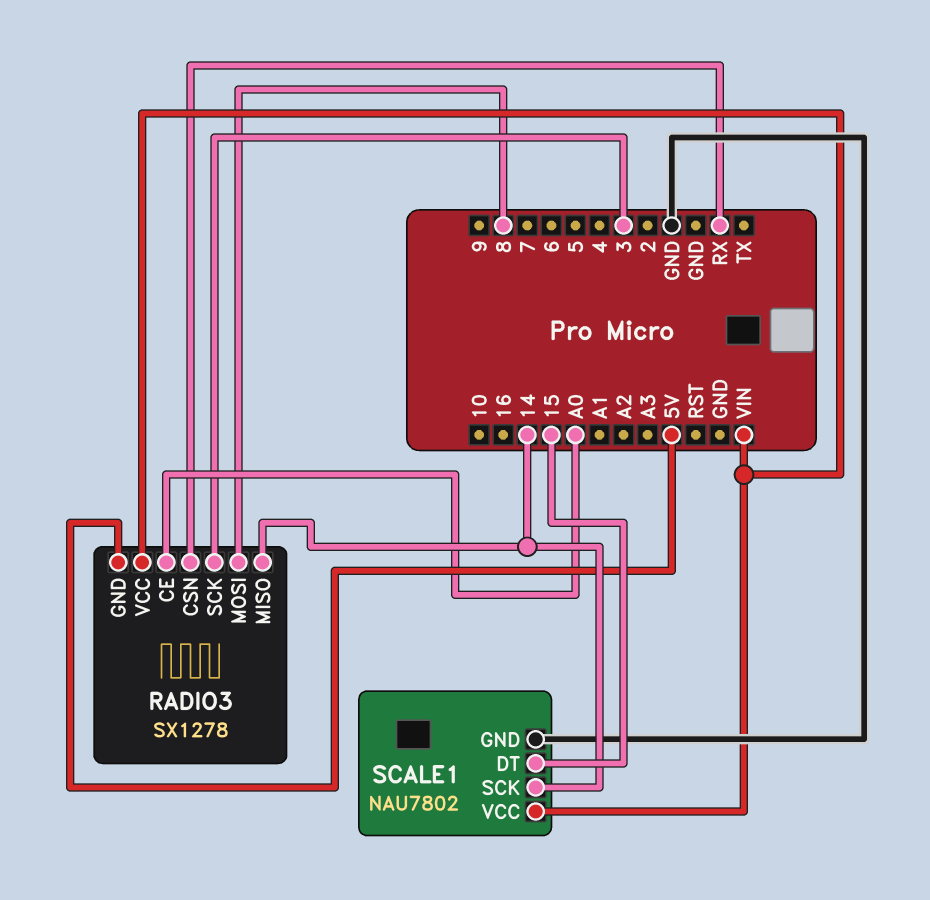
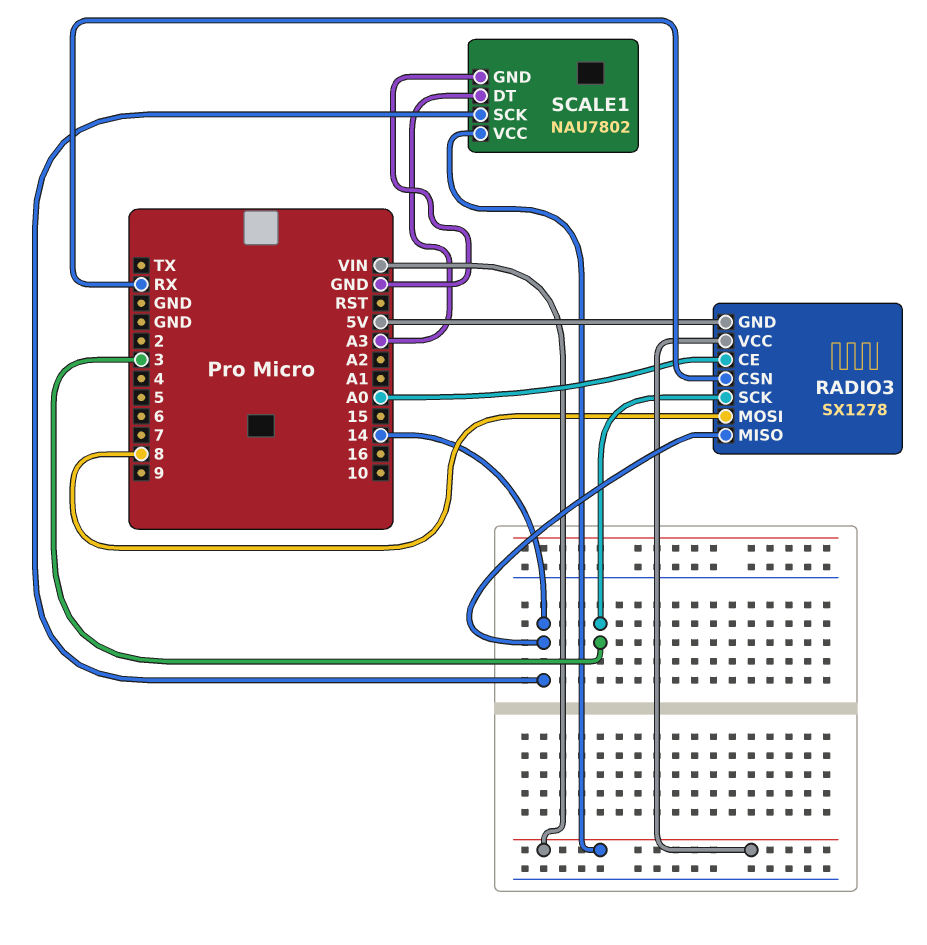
SCALE1 pin DT: 15 -> A3

